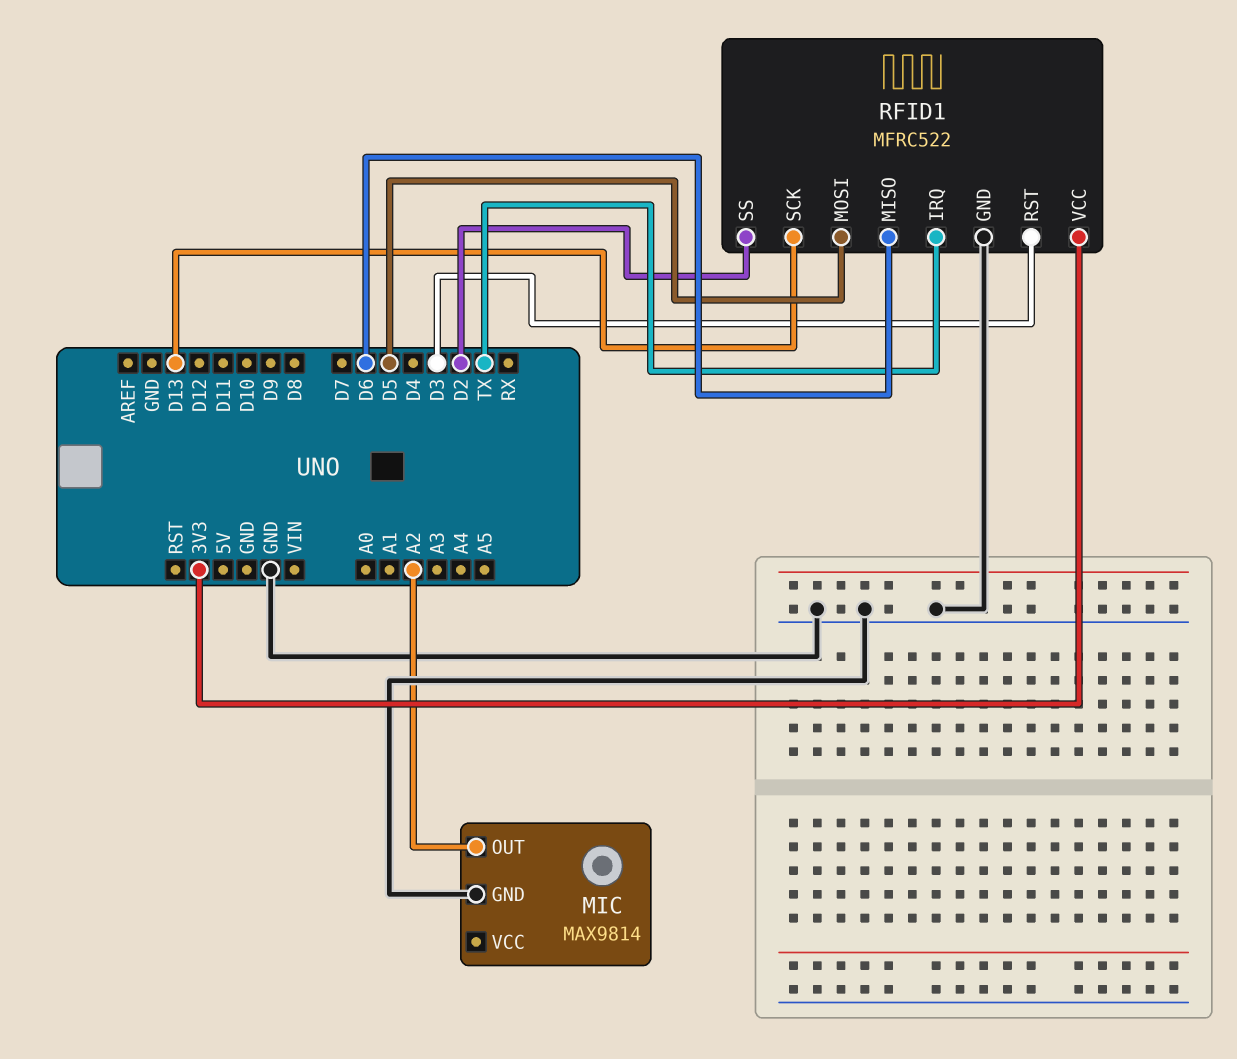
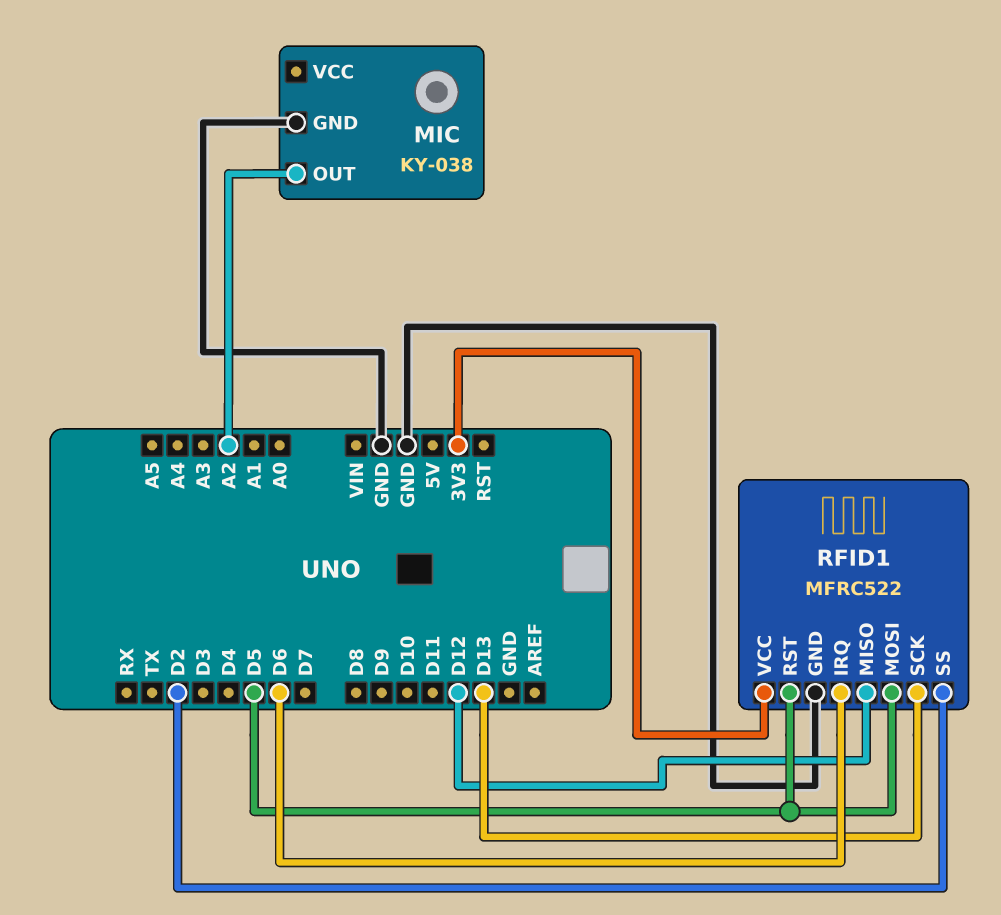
MIC: MAX9814 -> KY-038
RFID1 pin IRQ: TX -> D6
RFID1 pin MISO: D6 -> D12
RFID1 pin RST: D3 -> D5

